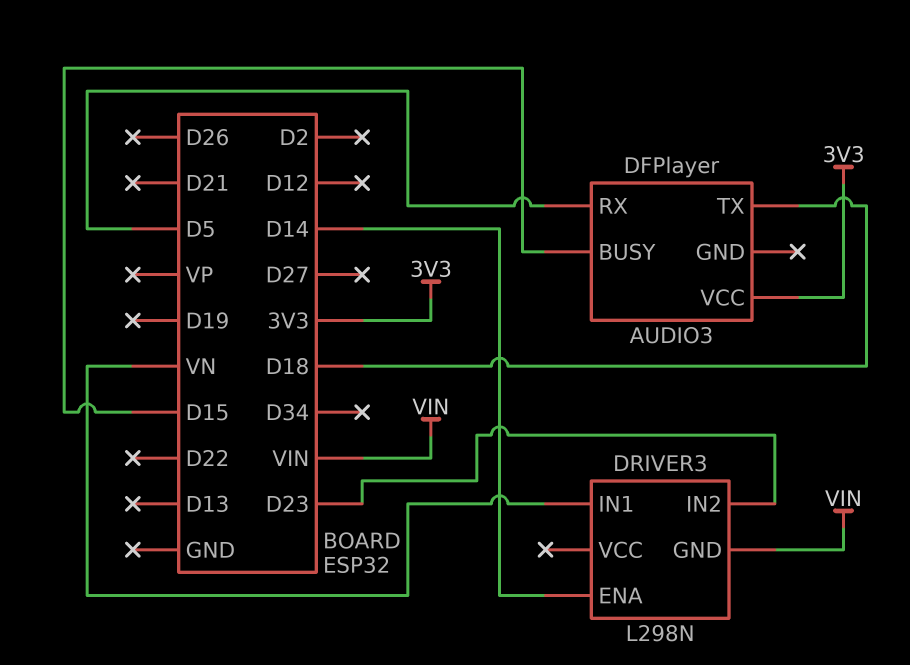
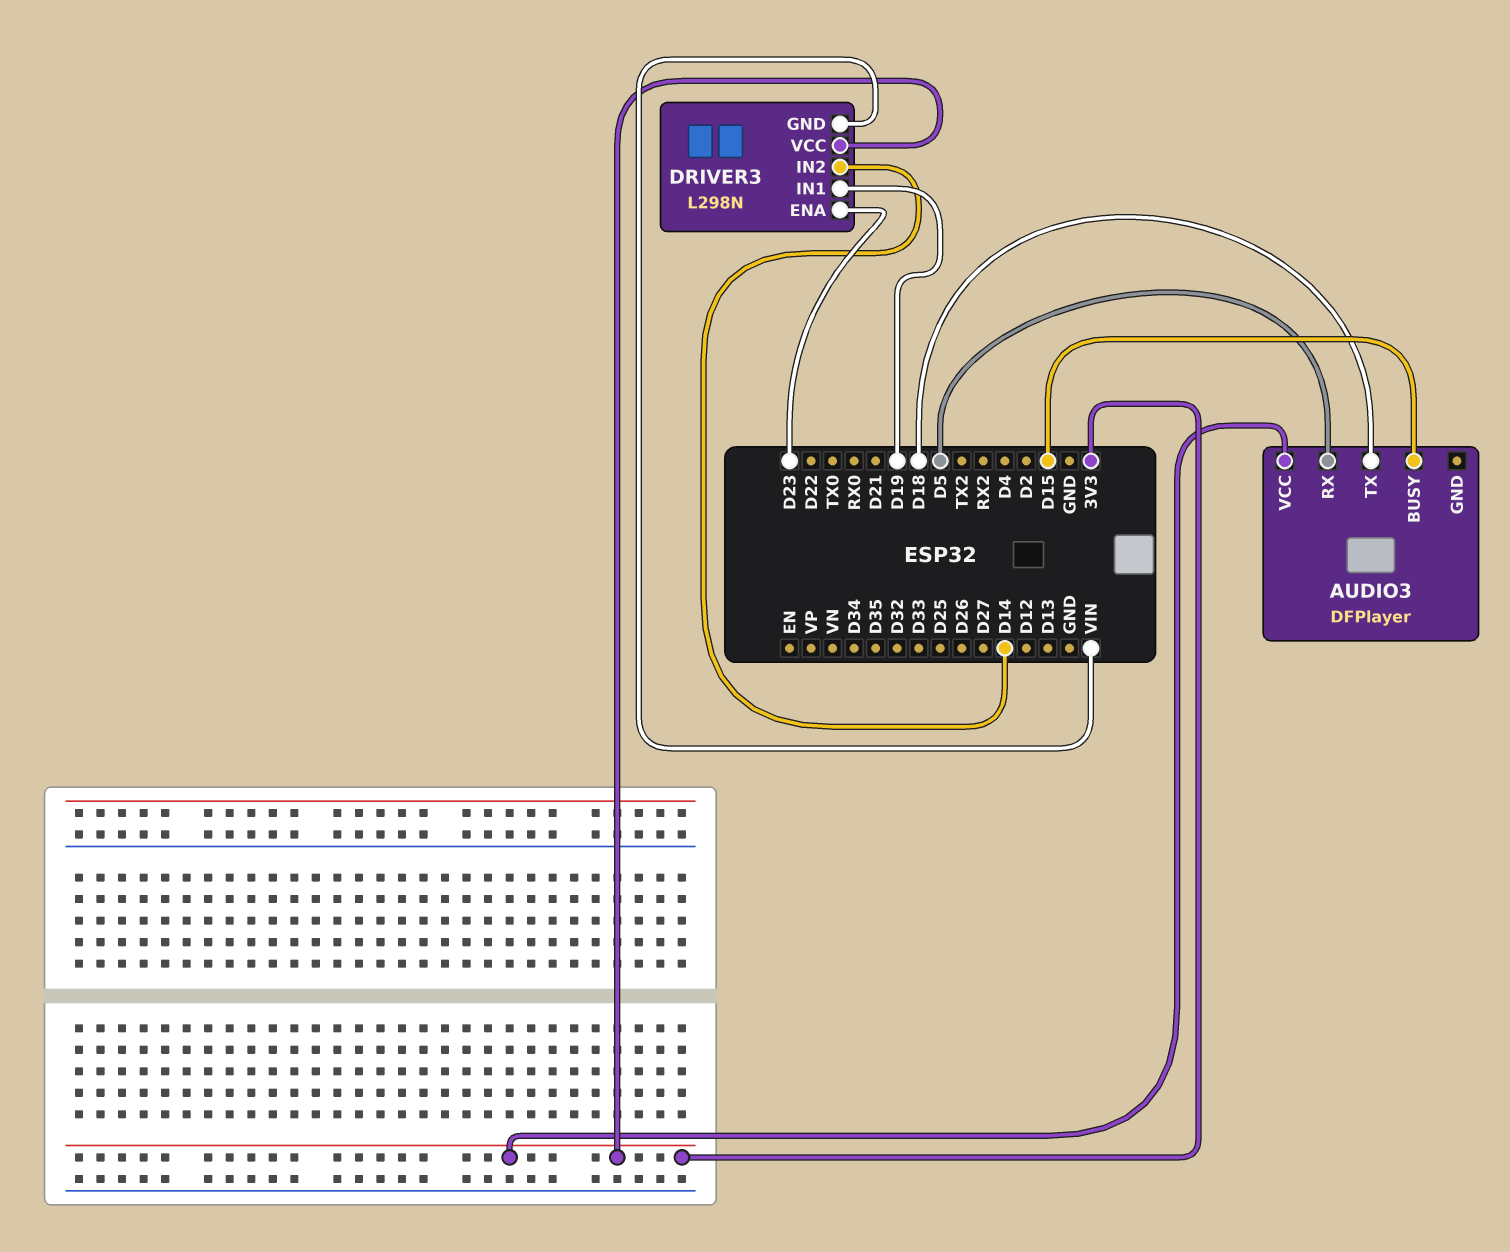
DRIVER3 pin ENA: D14 -> D23
DRIVER3 pin IN1: VN -> D19
DRIVER3 pin IN2: D23 -> D14
DRIVER3 pin VCC: none -> 3V3

